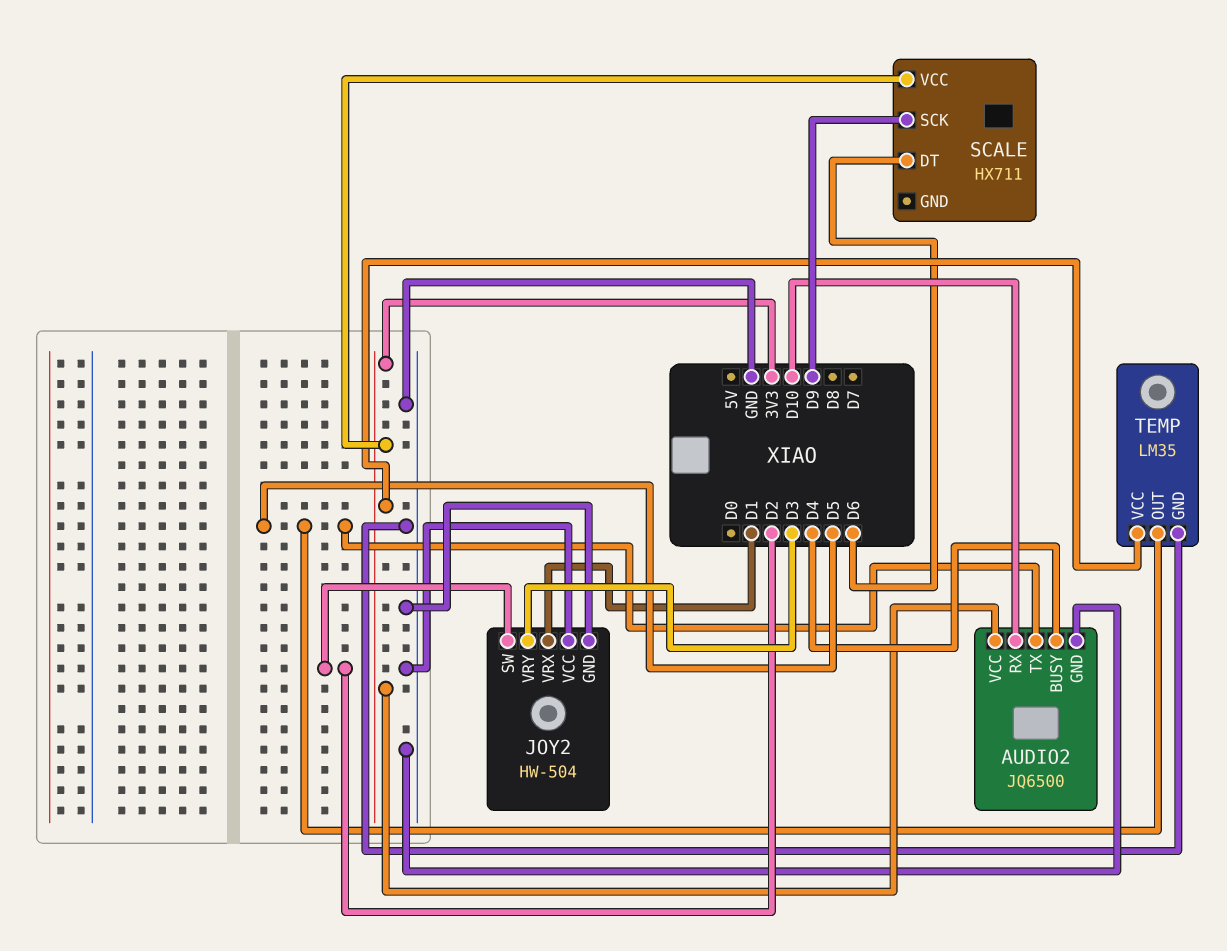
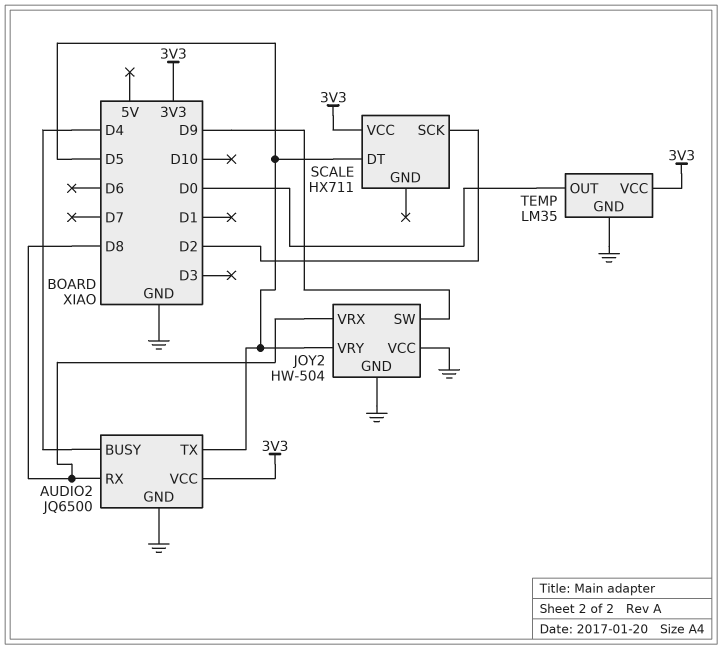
AUDIO2 pin RX: D10 -> D8
JOY2 pin SW: D2 -> D9
JOY2 pin VRX: D1 -> D8
JOY2 pin VRY: D3 -> D5
SCALE pin DT: D6 -> D5
SCALE pin SCK: D9 -> D2
TEMP pin OUT: D5 -> D0

